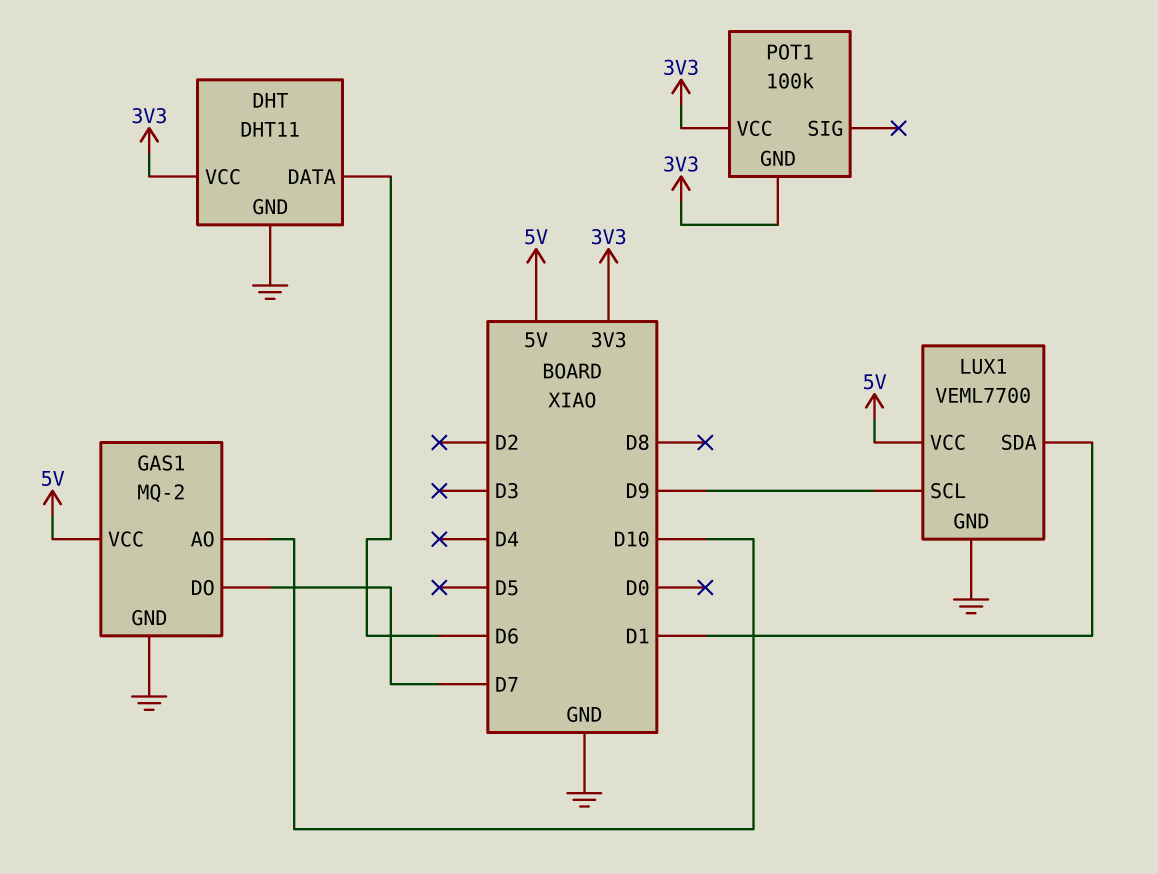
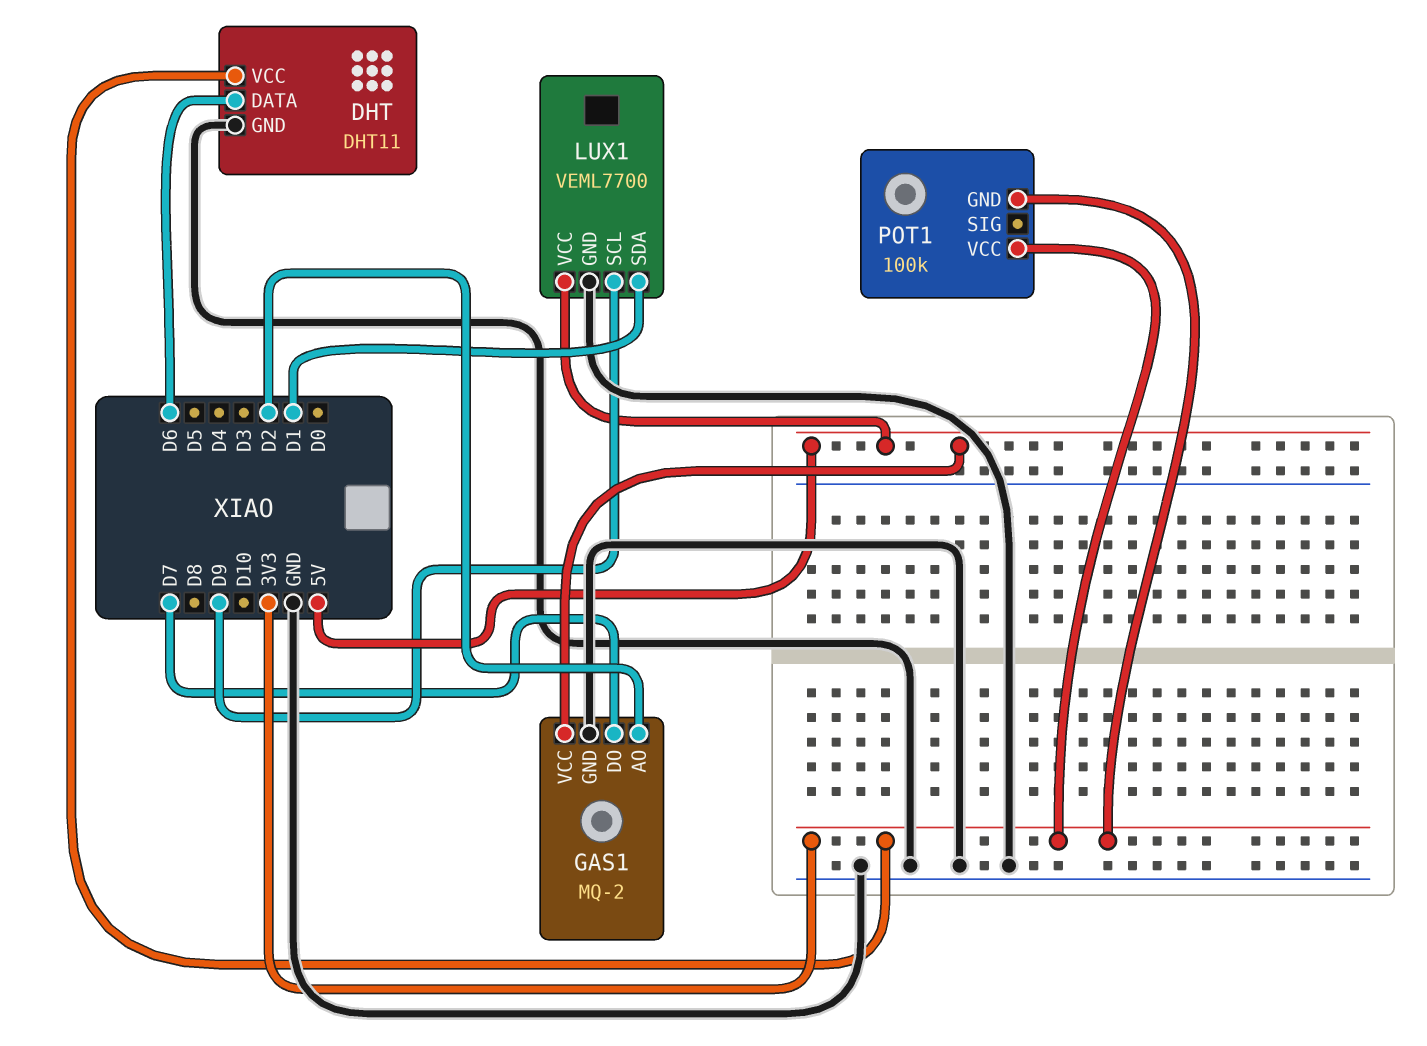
GAS1 pin AO: D10 -> D2

